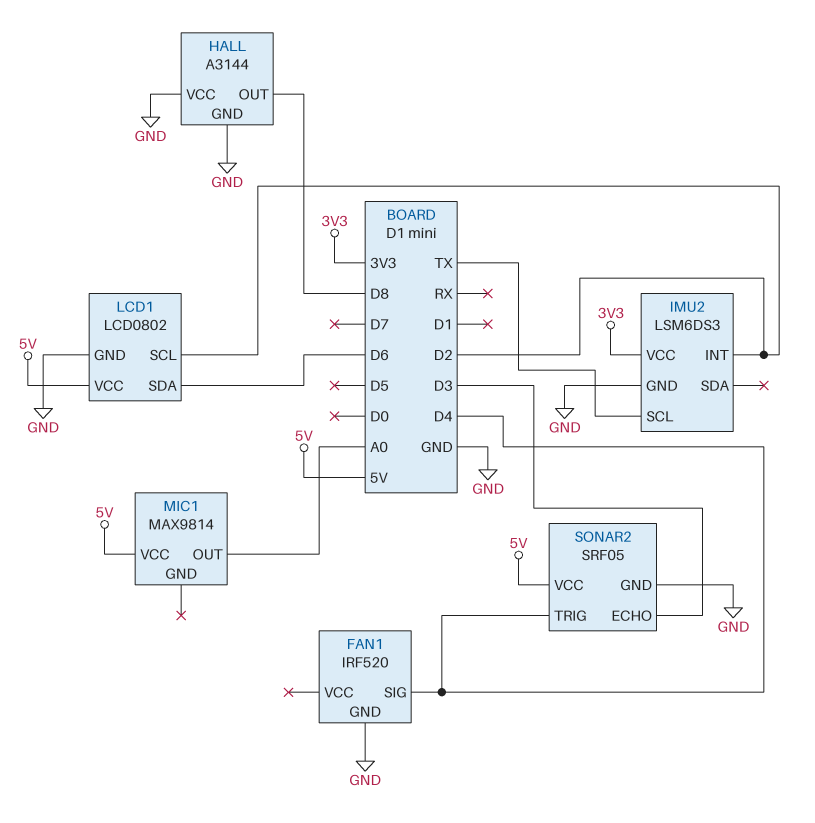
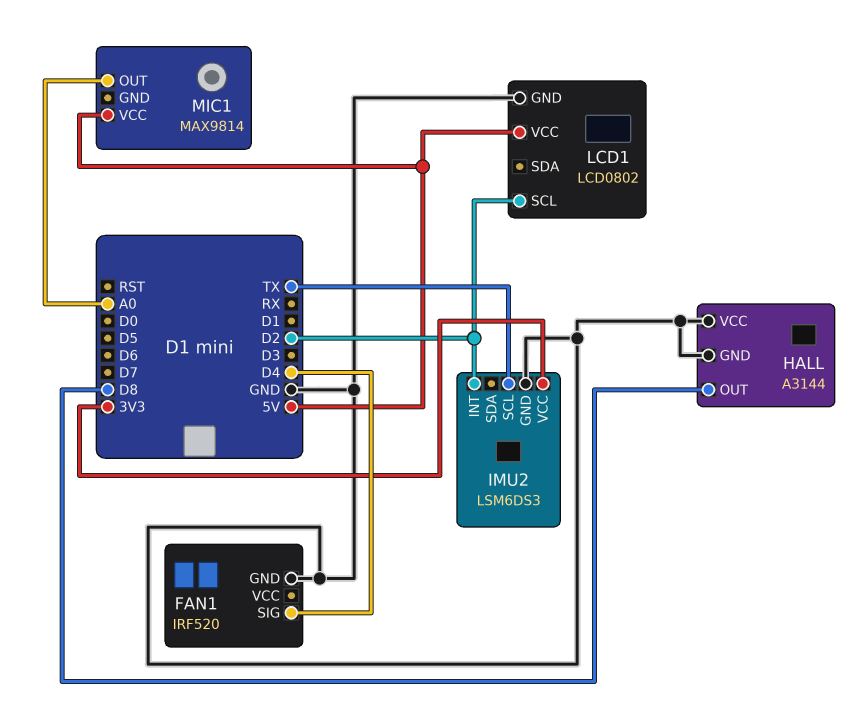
LCD1 pin SDA: D6 -> none
SONAR2: SRF05 -> none
SONAR2 pin ECHO: D3 -> none
SONAR2 pin GND: GND -> none
SONAR2 pin TRIG: D4 -> none
SONAR2 pin VCC: 5V -> none

